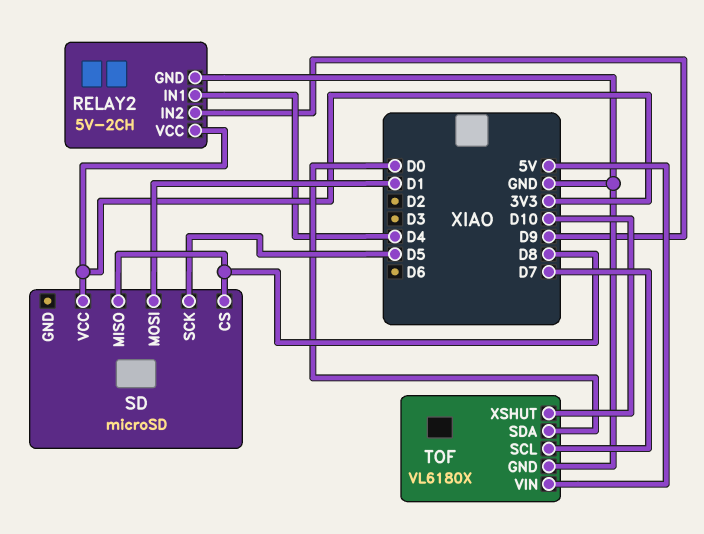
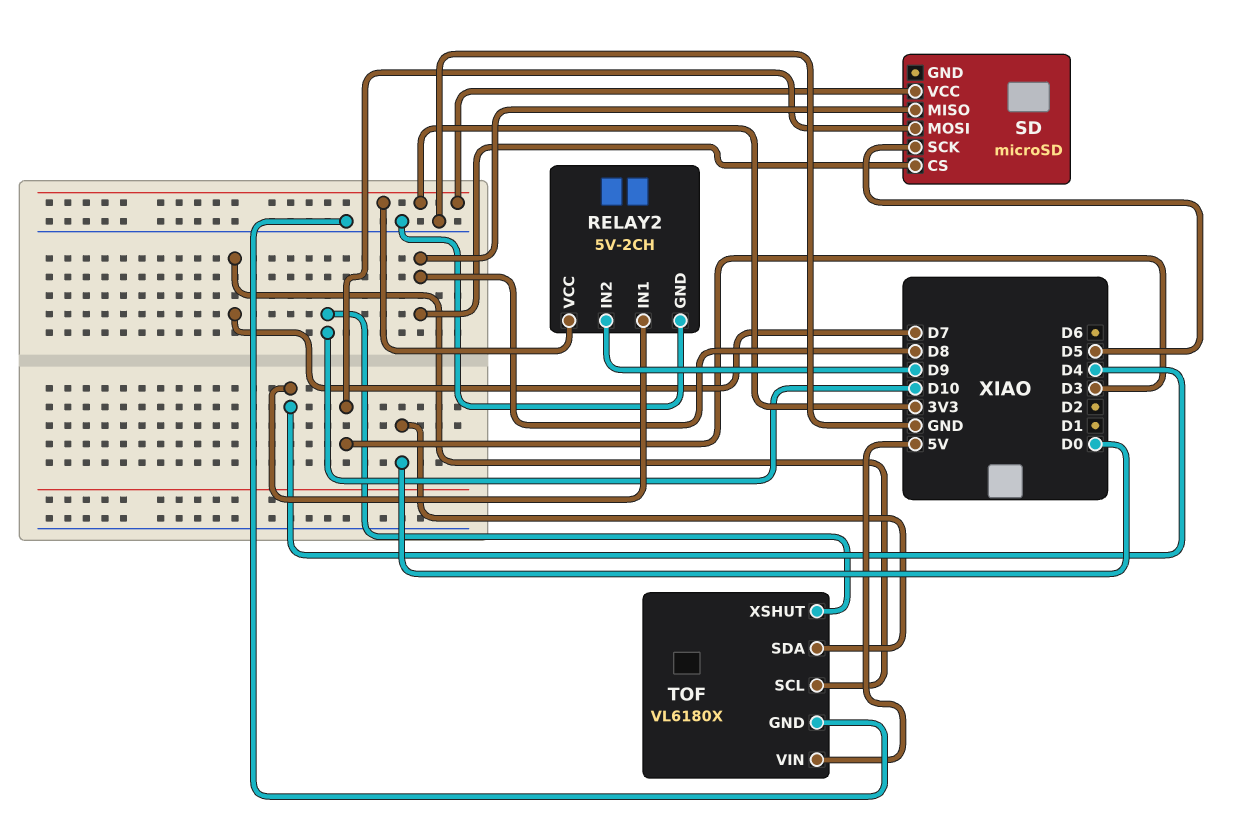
SD pin MOSI: D1 -> D3

